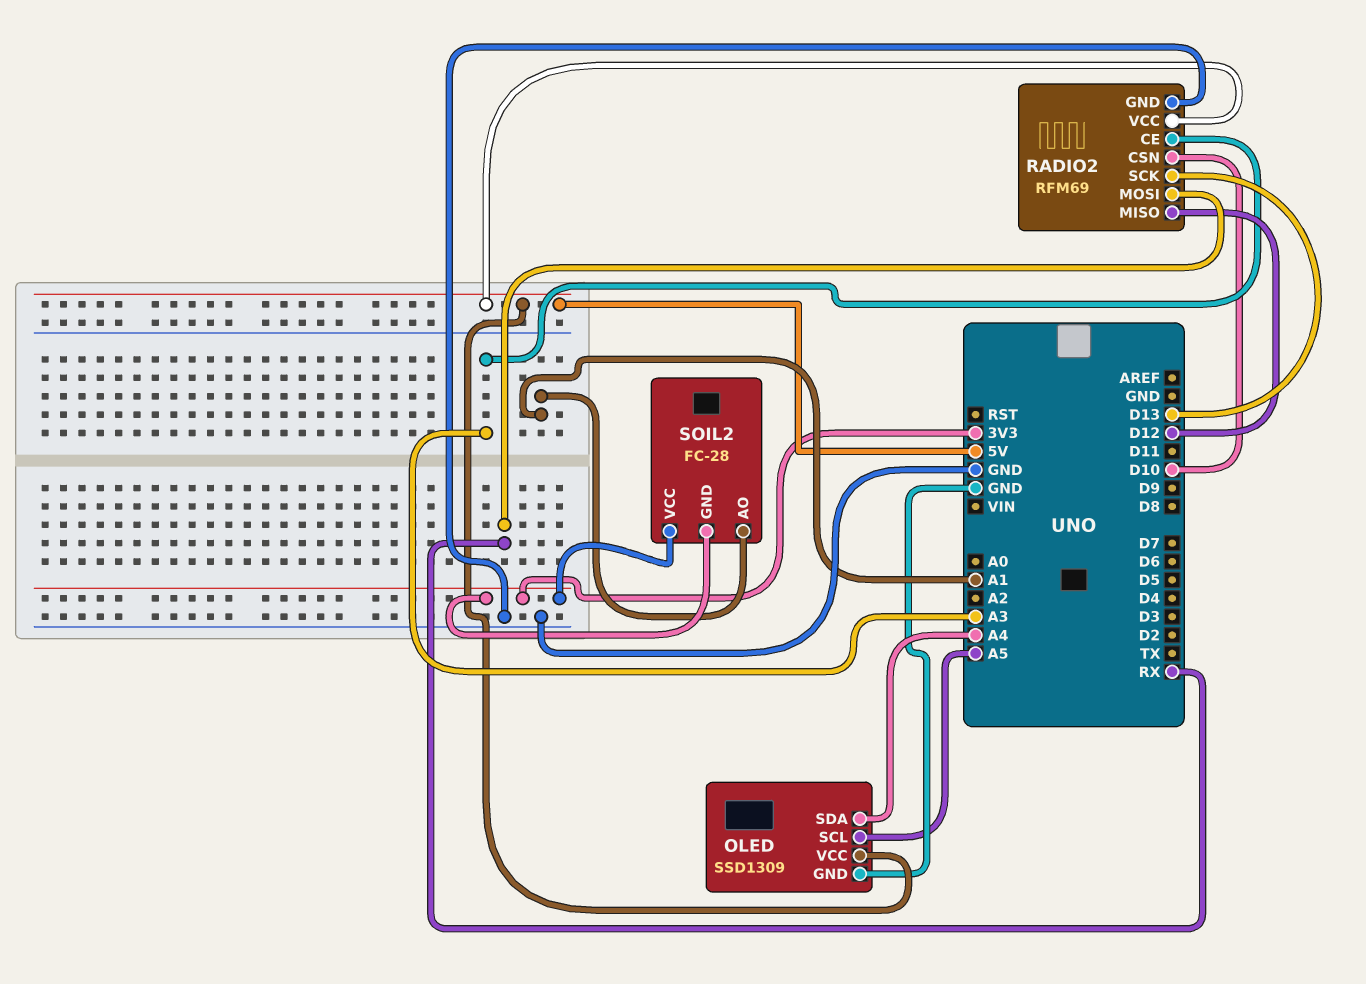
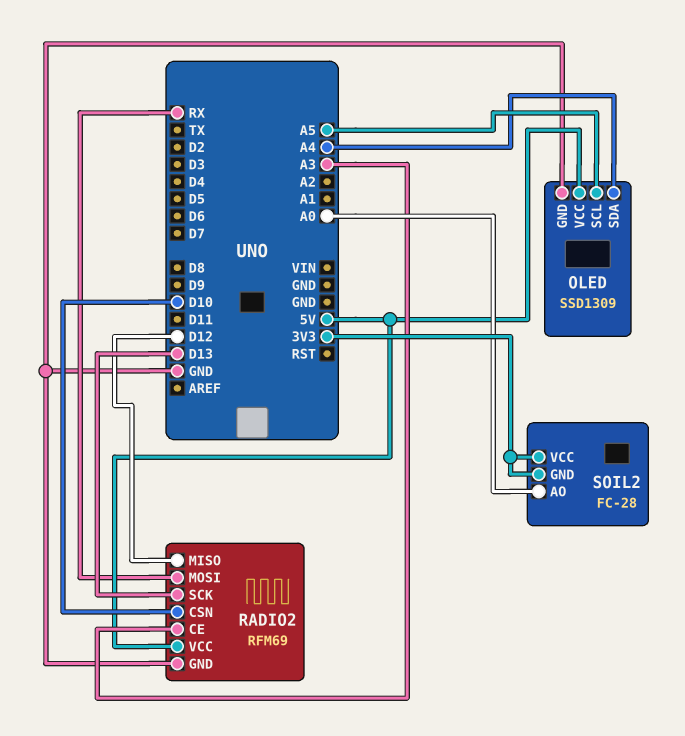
SOIL2 pin AO: A1 -> A0

